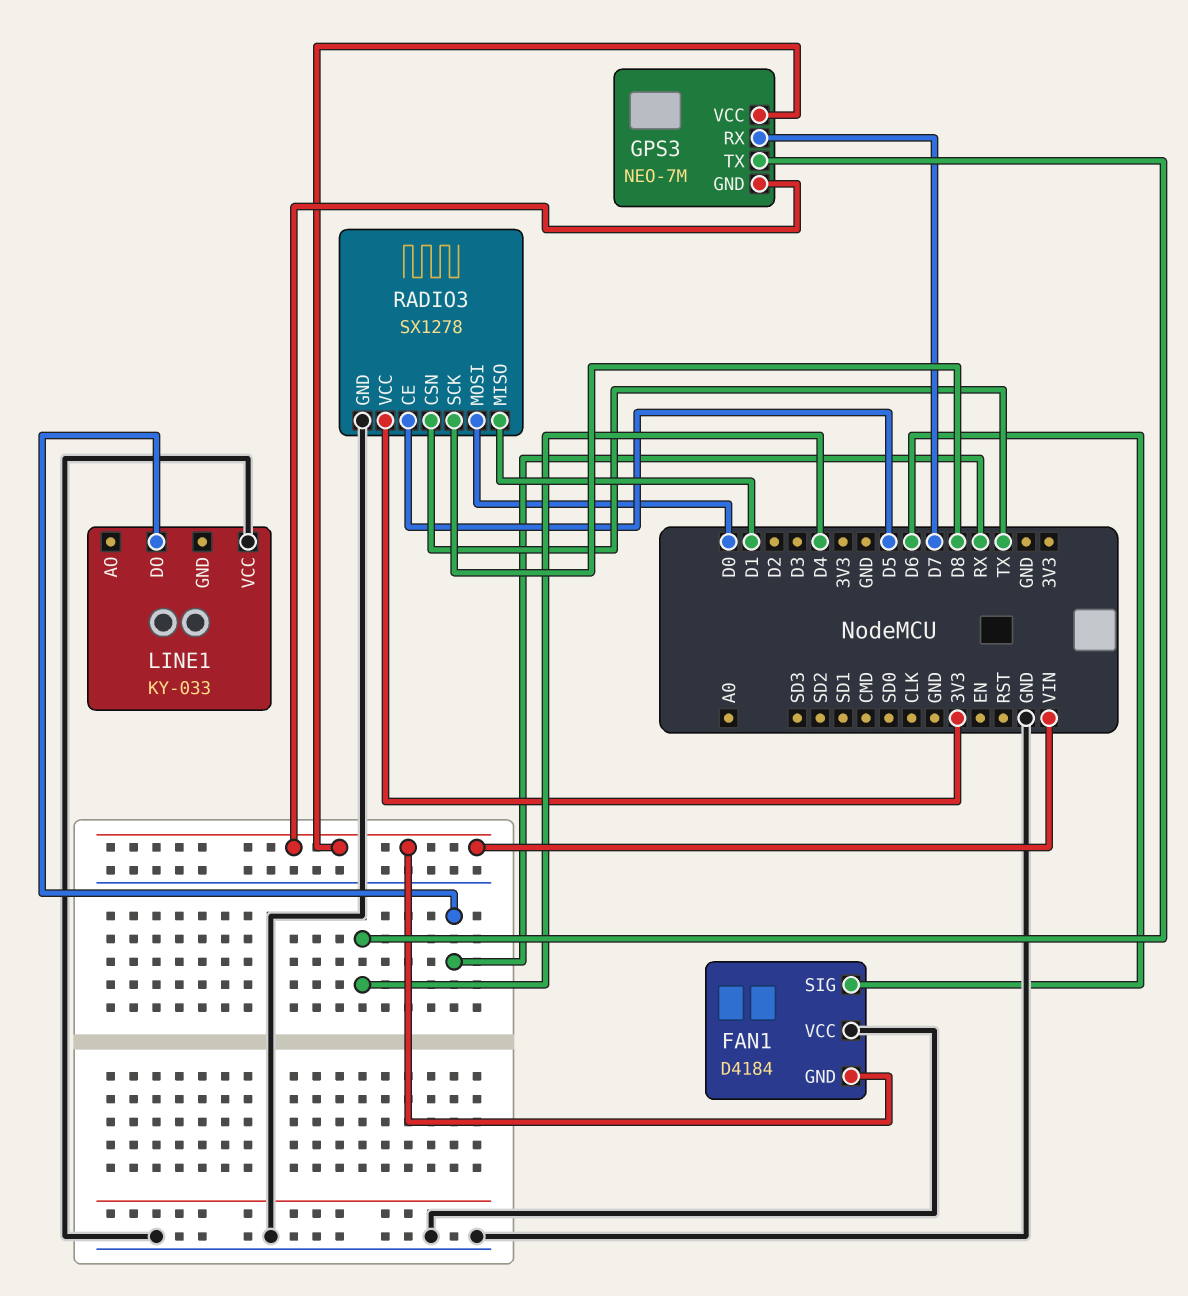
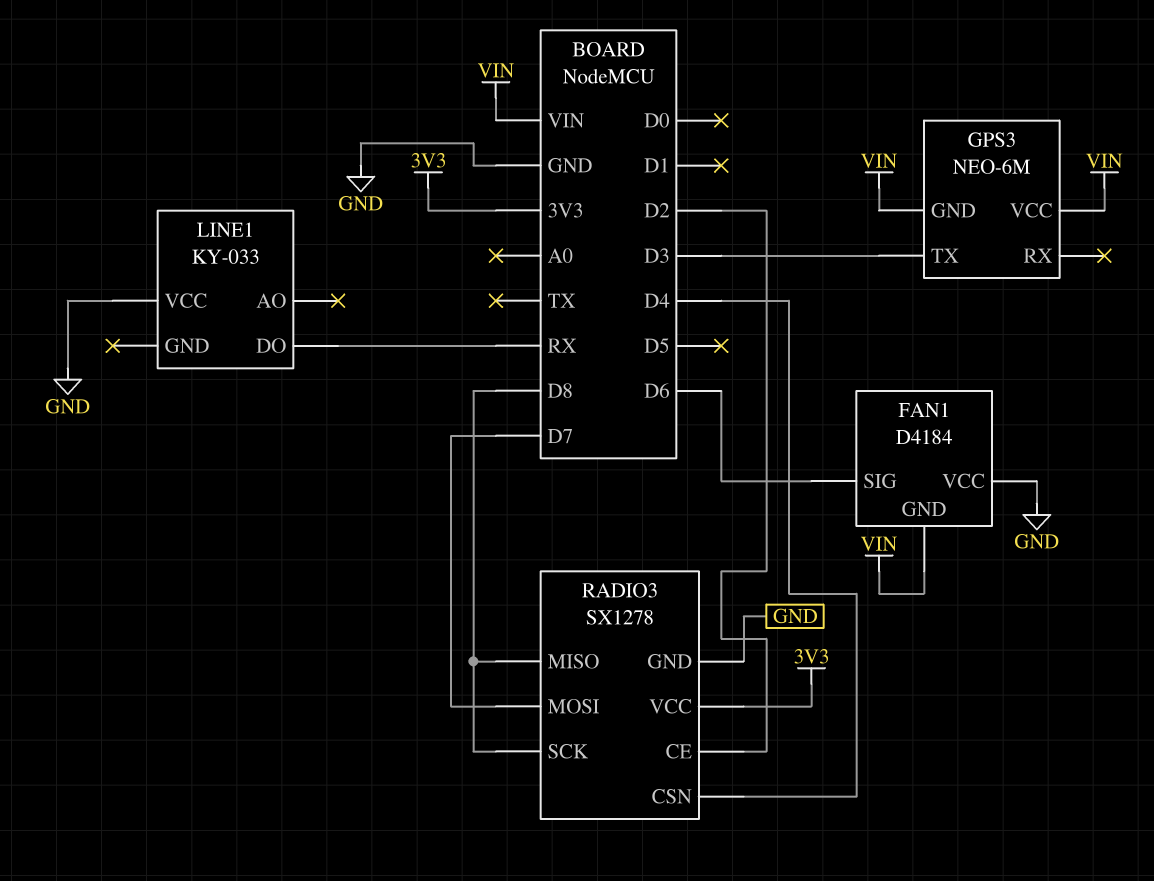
GPS3: NEO-7M -> NEO-6M
GPS3 pin RX: D7 -> none
GPS3 pin TX: D4 -> D3
RADIO3 pin CE: D5 -> D2
RADIO3 pin CSN: TX -> D4
RADIO3 pin MISO: D1 -> D8
RADIO3 pin MOSI: D0 -> D7

